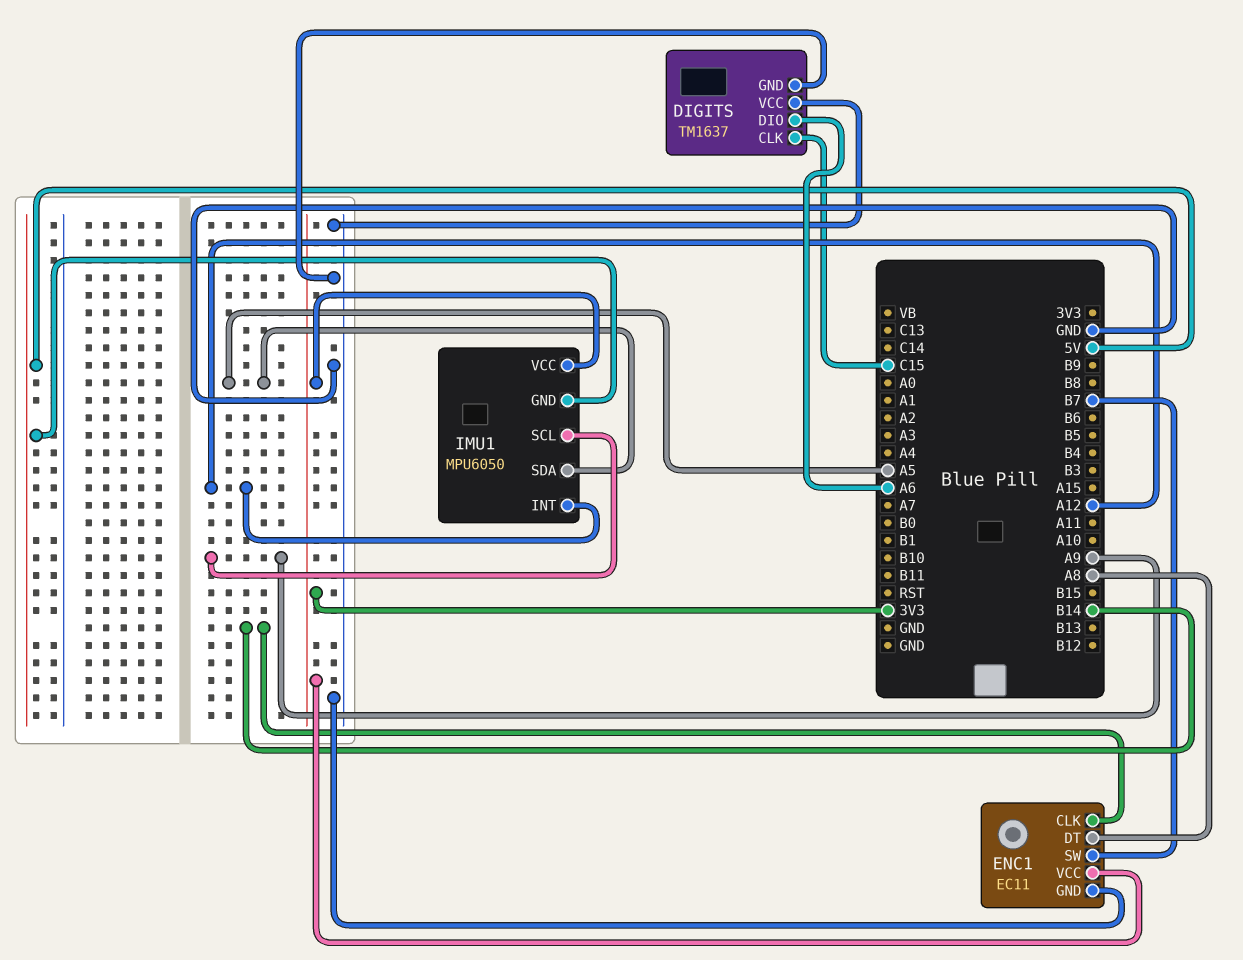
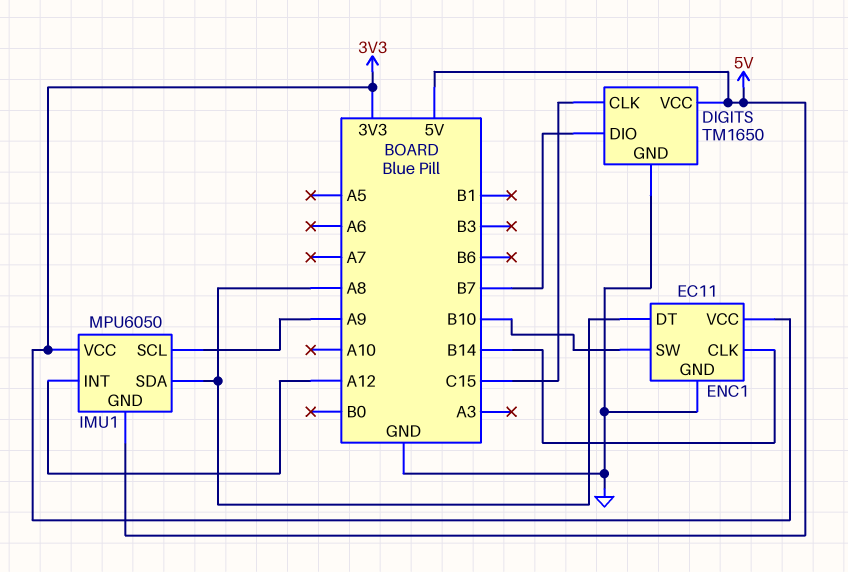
DIGITS: TM1637 -> TM1650
DIGITS pin DIO: A6 -> B7
DIGITS pin VCC: GND -> 5V
ENC1 pin SW: B7 -> B10
IMU1 pin SDA: A5 -> A8

